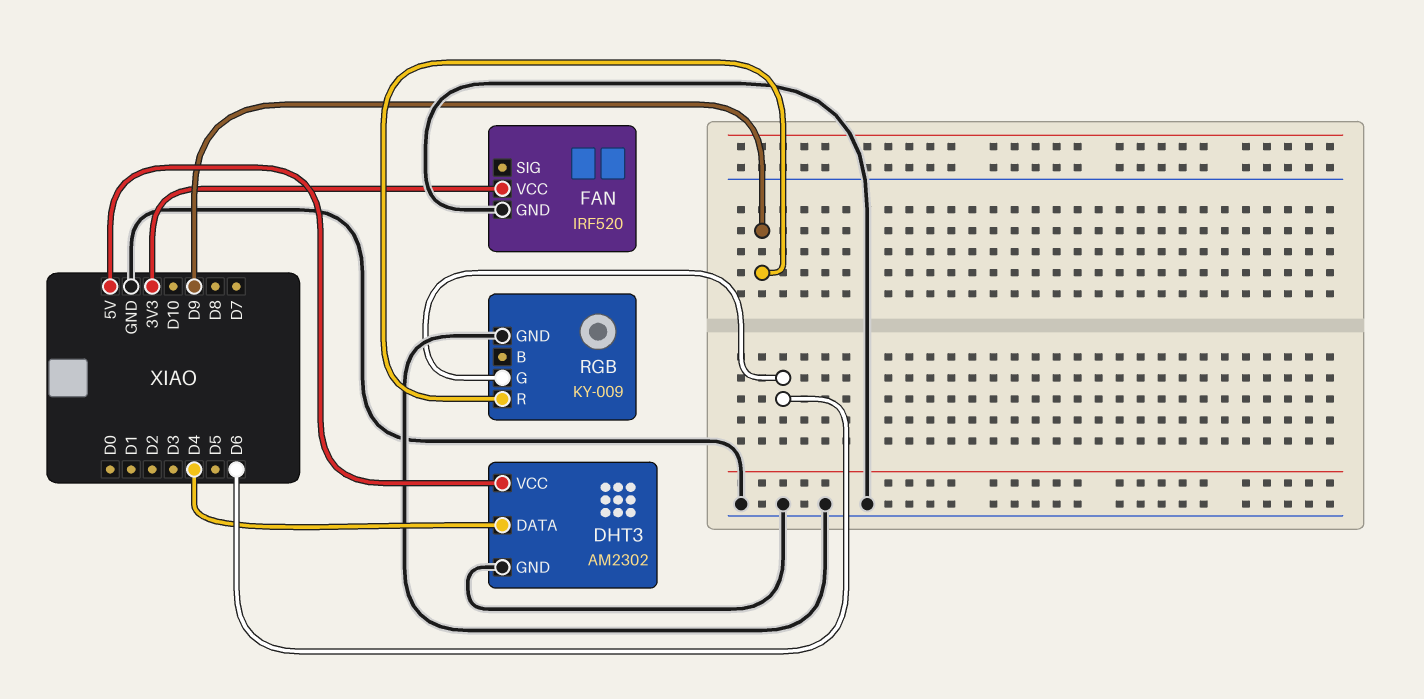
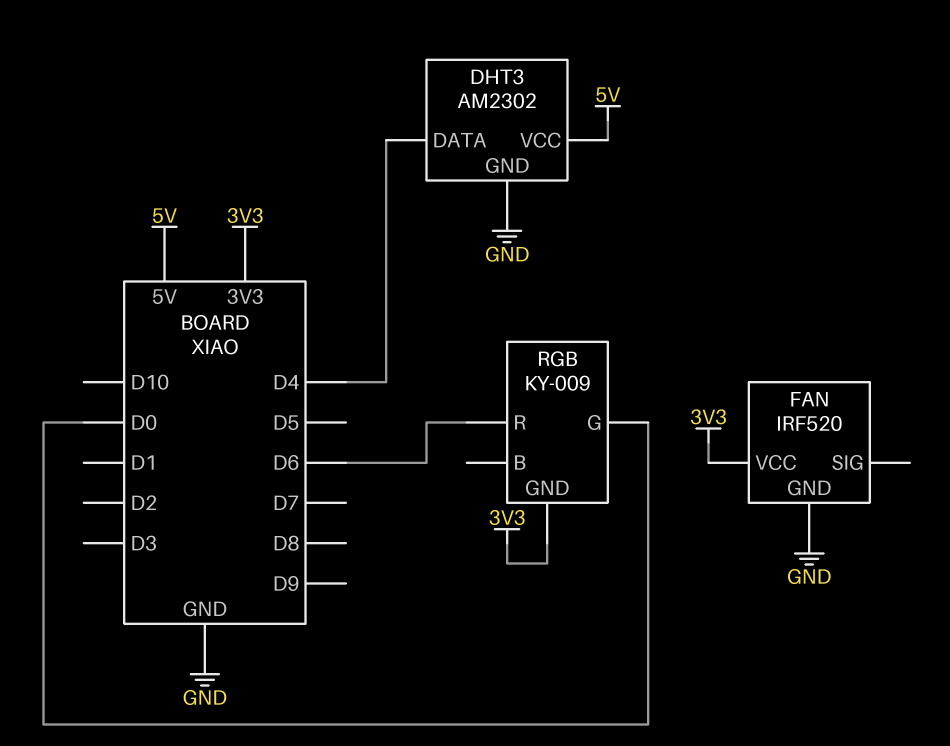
RGB pin G: D6 -> D0
RGB pin GND: GND -> 3V3
RGB pin R: D9 -> D6

